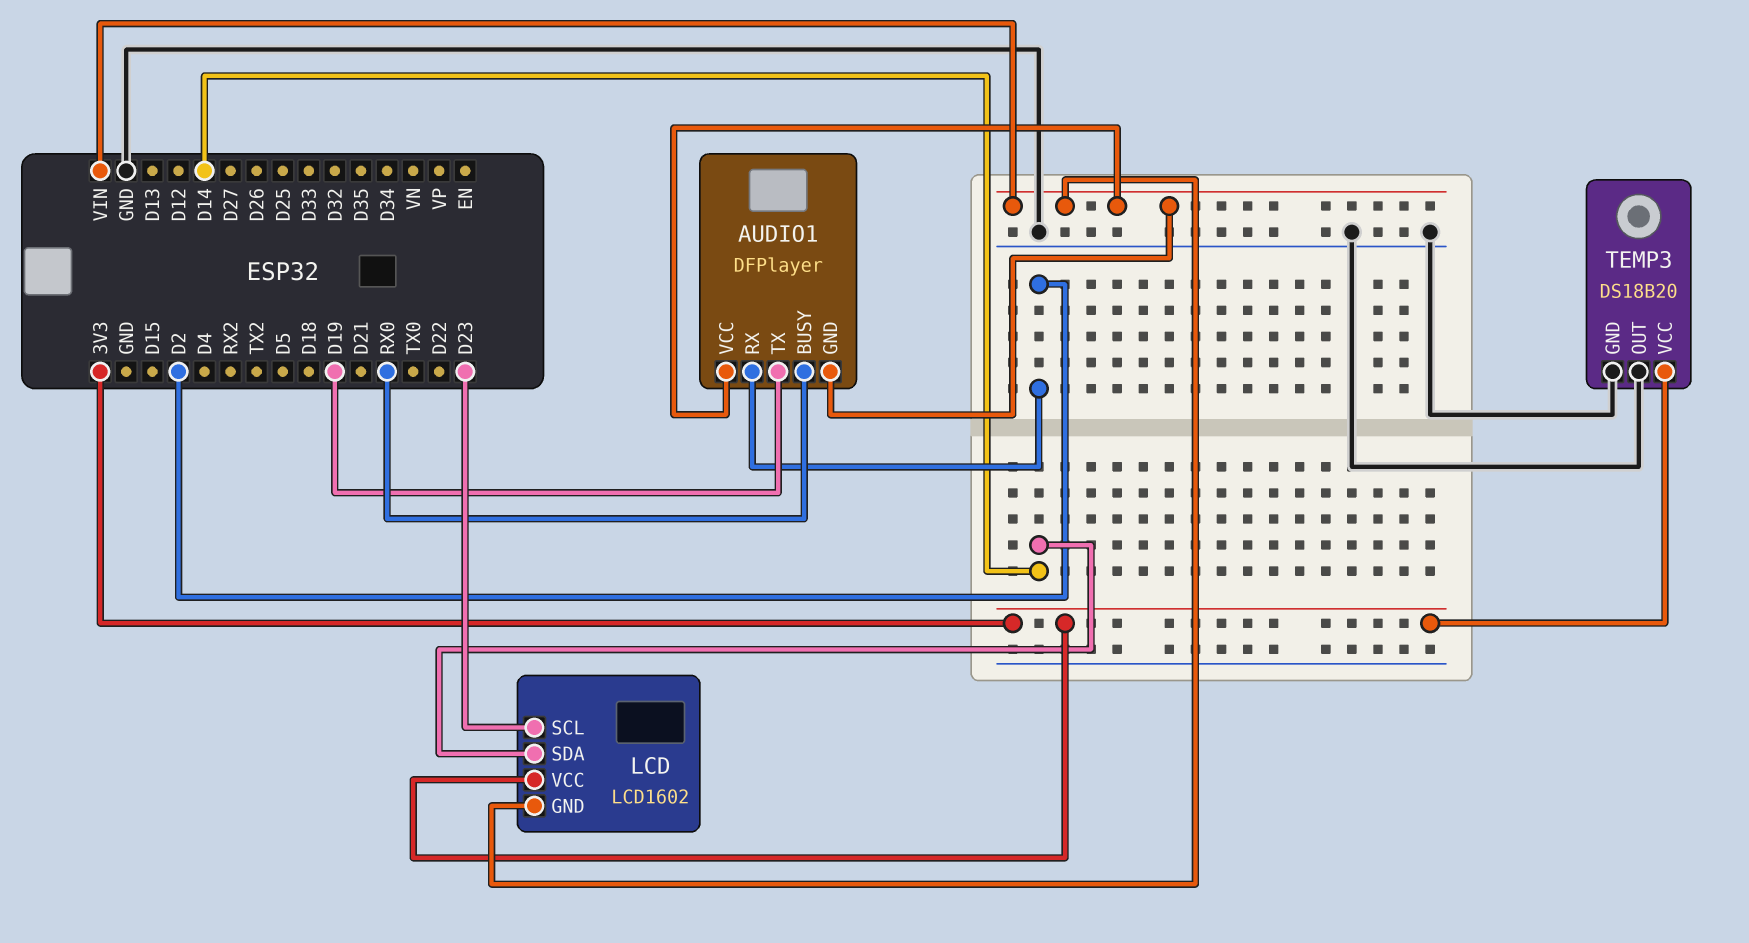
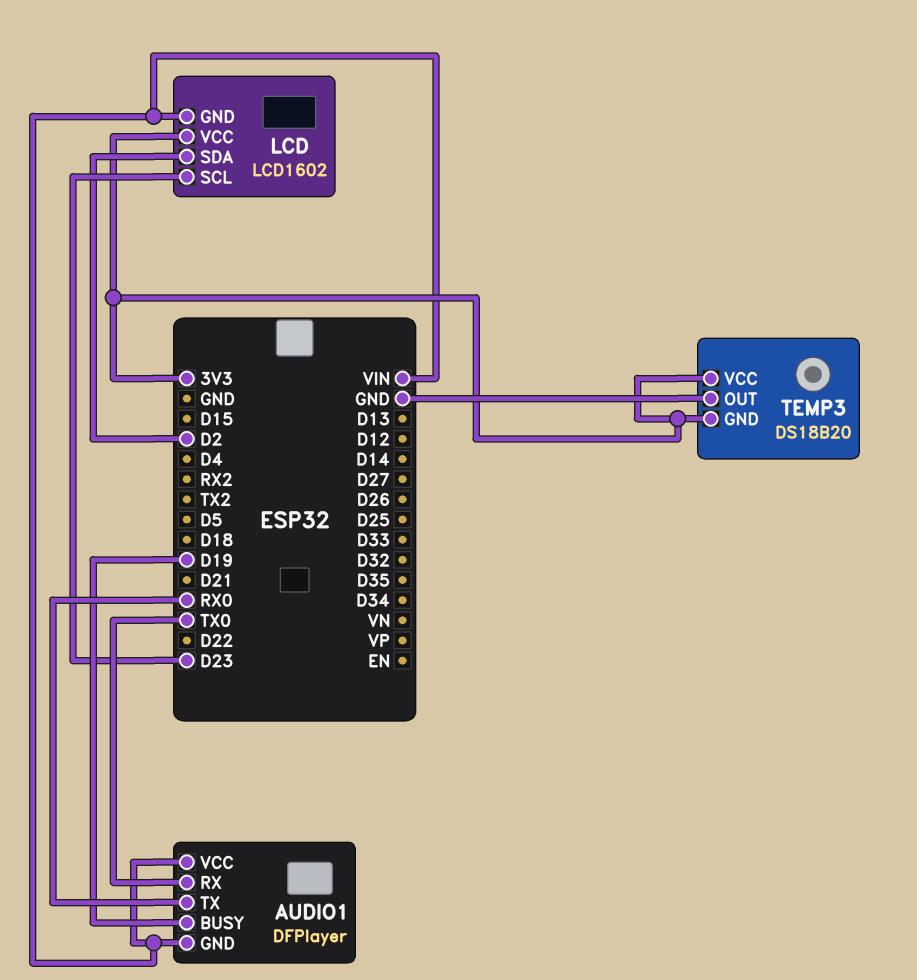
AUDIO1 pin BUSY: RX0 -> D19
AUDIO1 pin RX: D2 -> TX0
AUDIO1 pin TX: D19 -> RX0
LCD pin SDA: D14 -> D2
TEMP3 pin GND: GND -> 3V3

